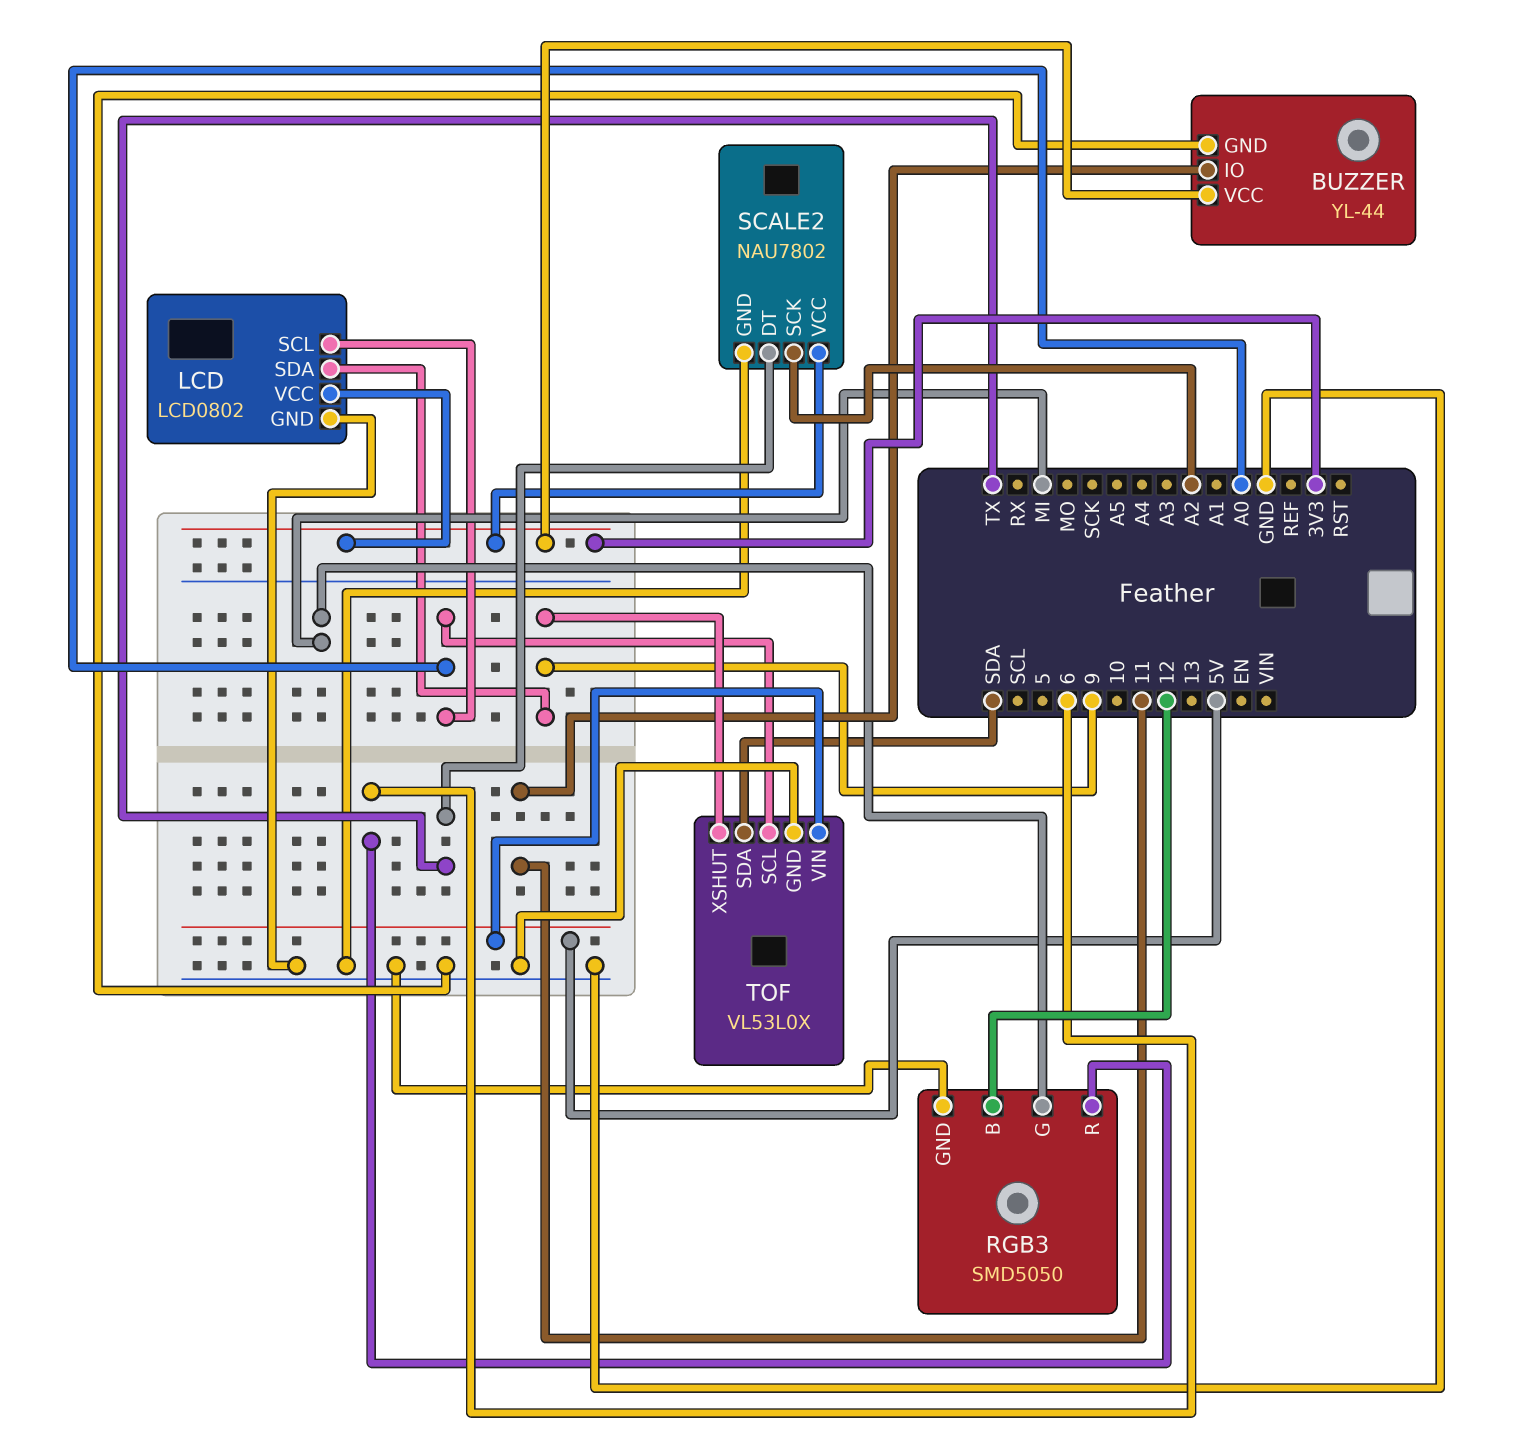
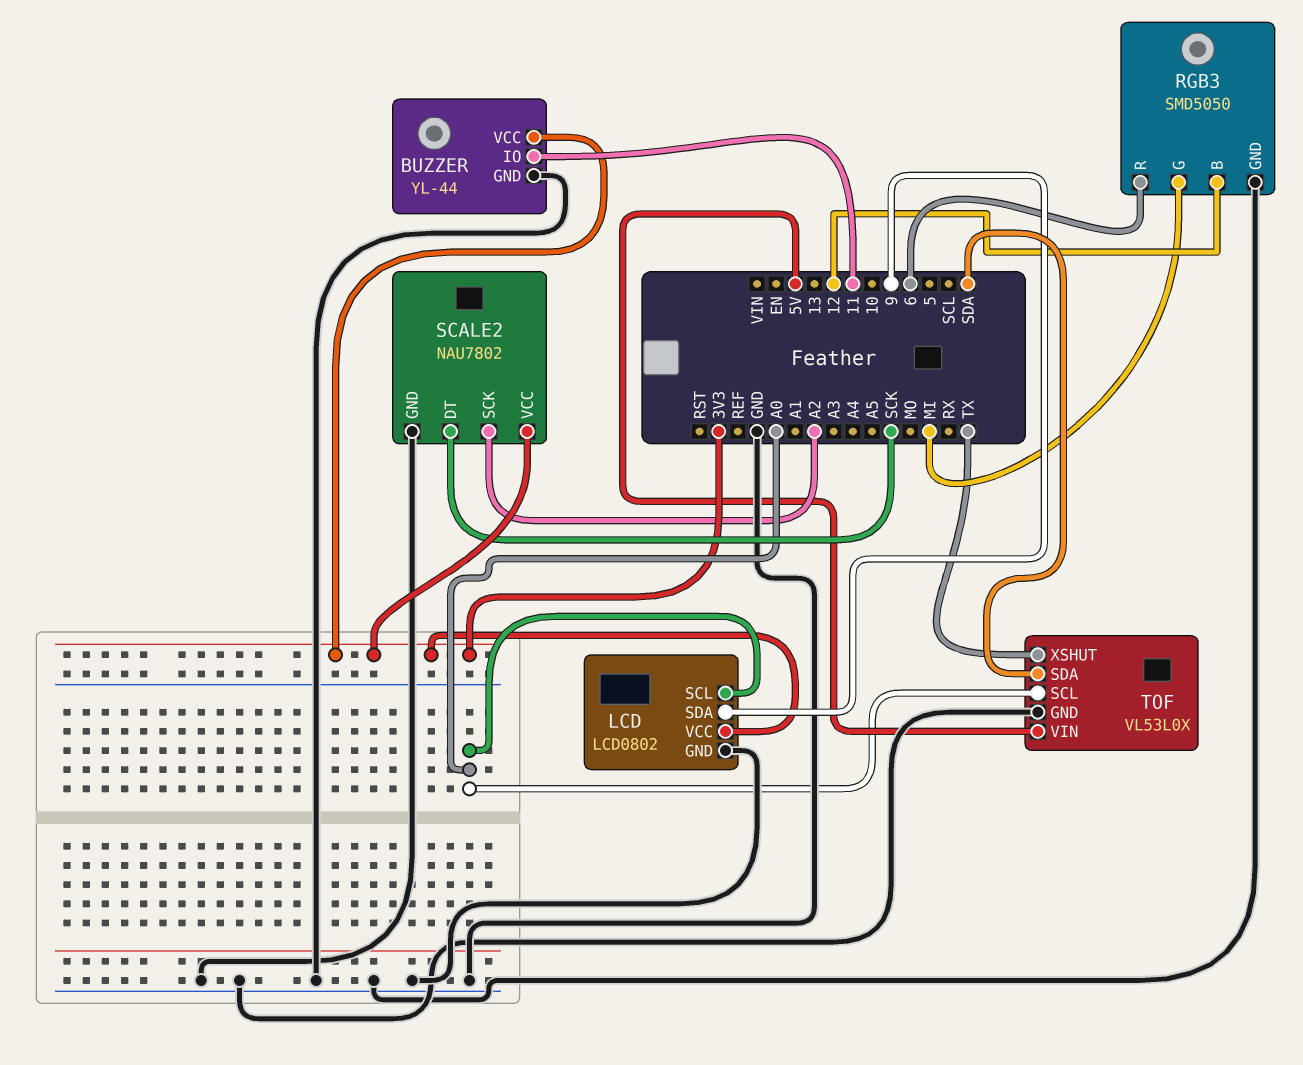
SCALE2 pin DT: TX -> SCK
TOF pin XSHUT: 9 -> TX

